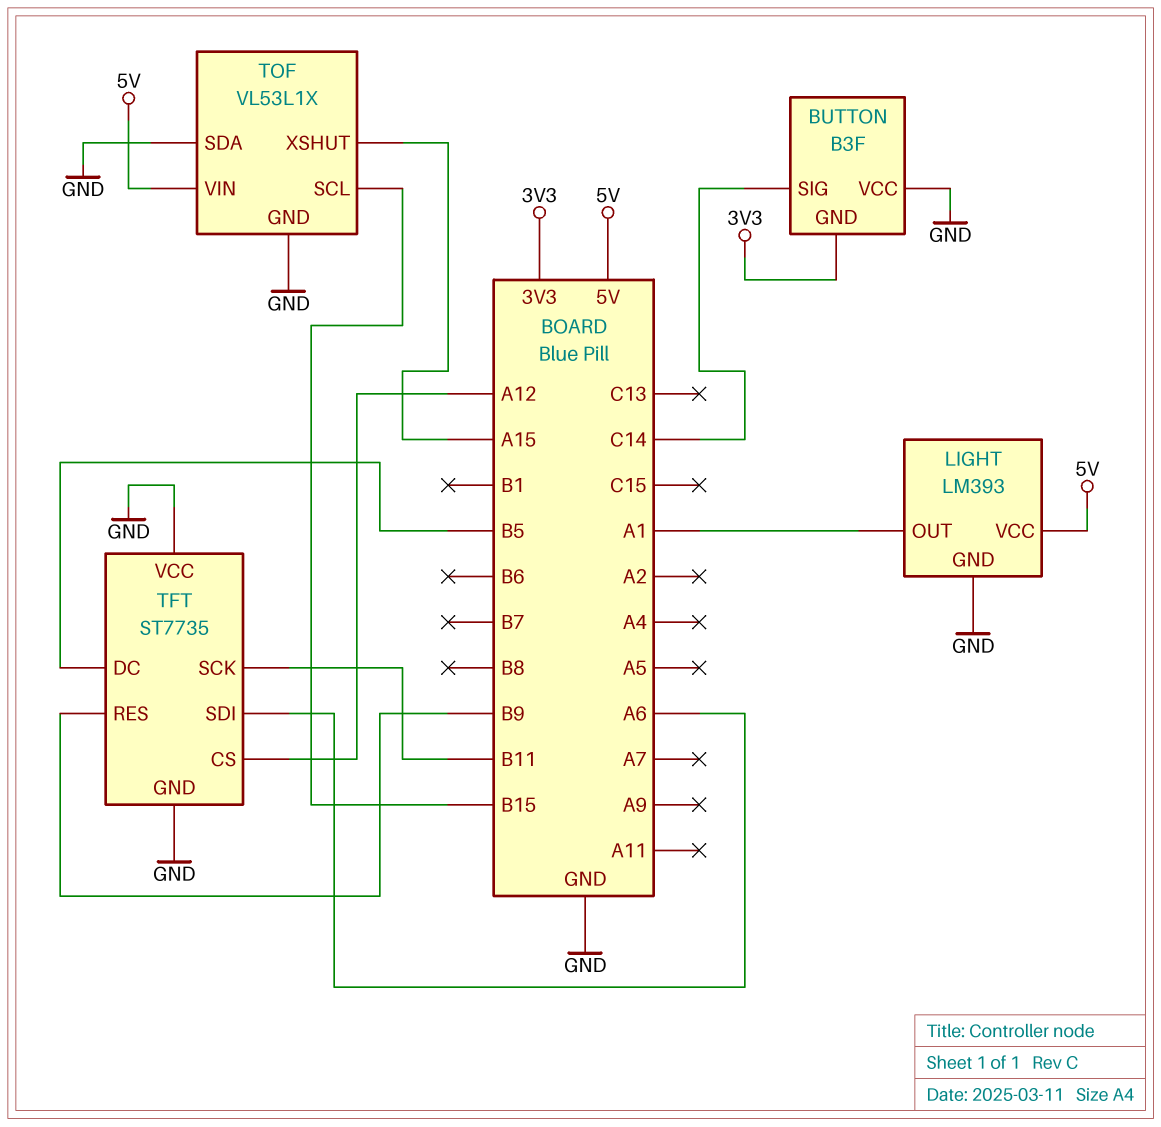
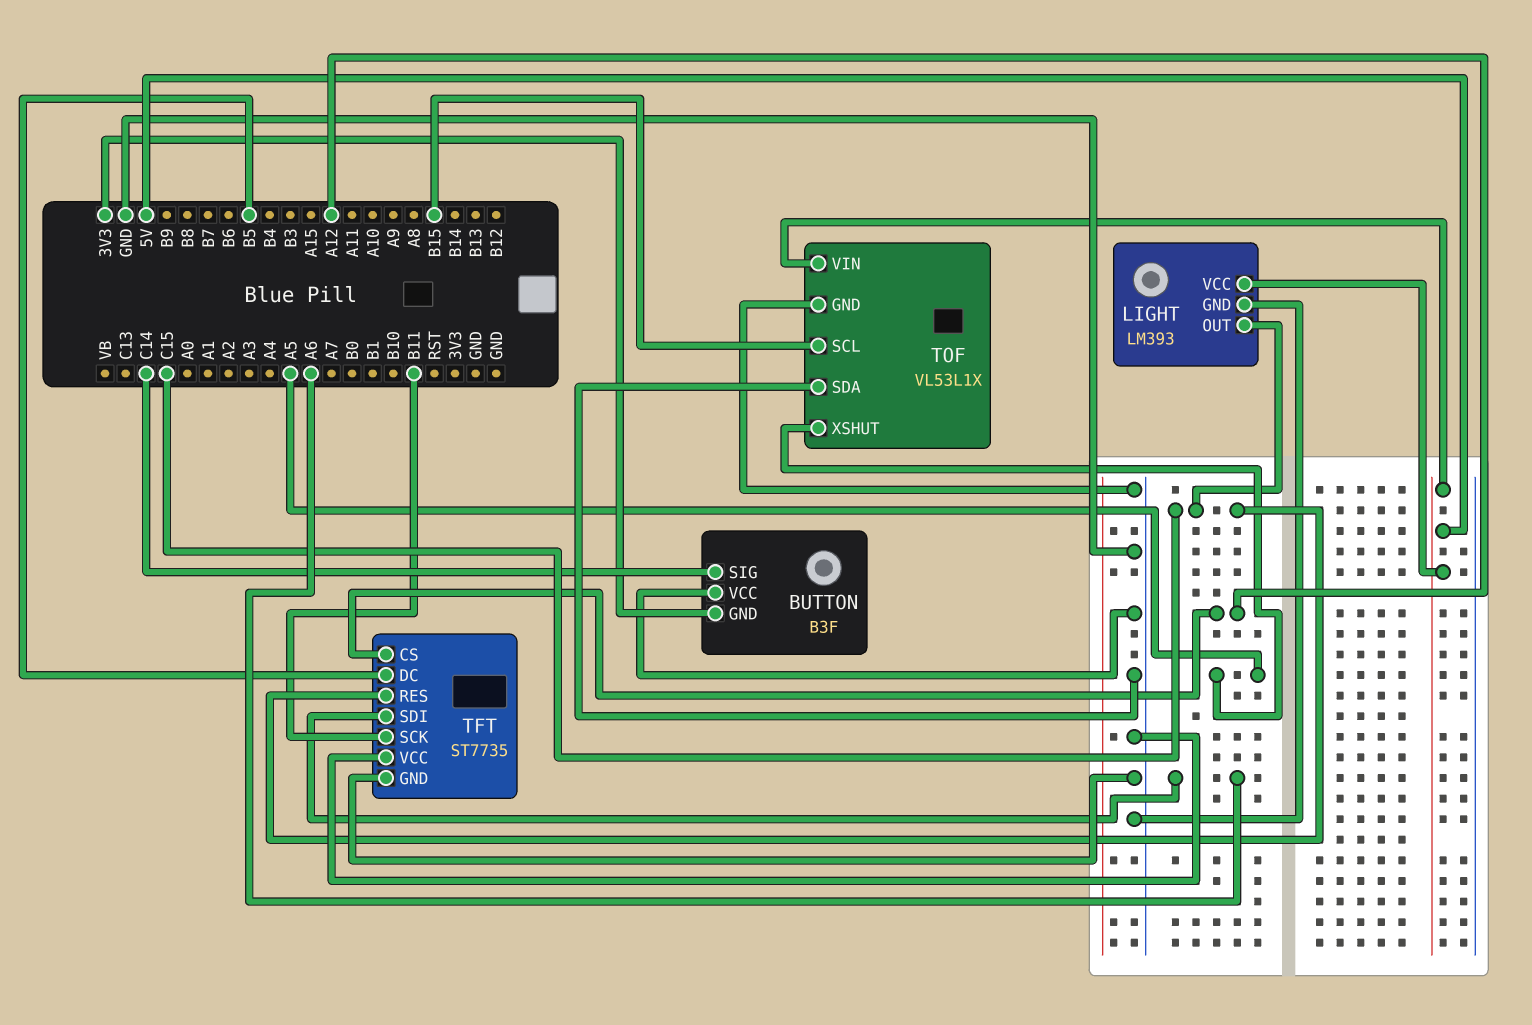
LIGHT pin OUT: A1 -> C15
TFT pin RES: B9 -> C15
TOF pin XSHUT: A15 -> A5

